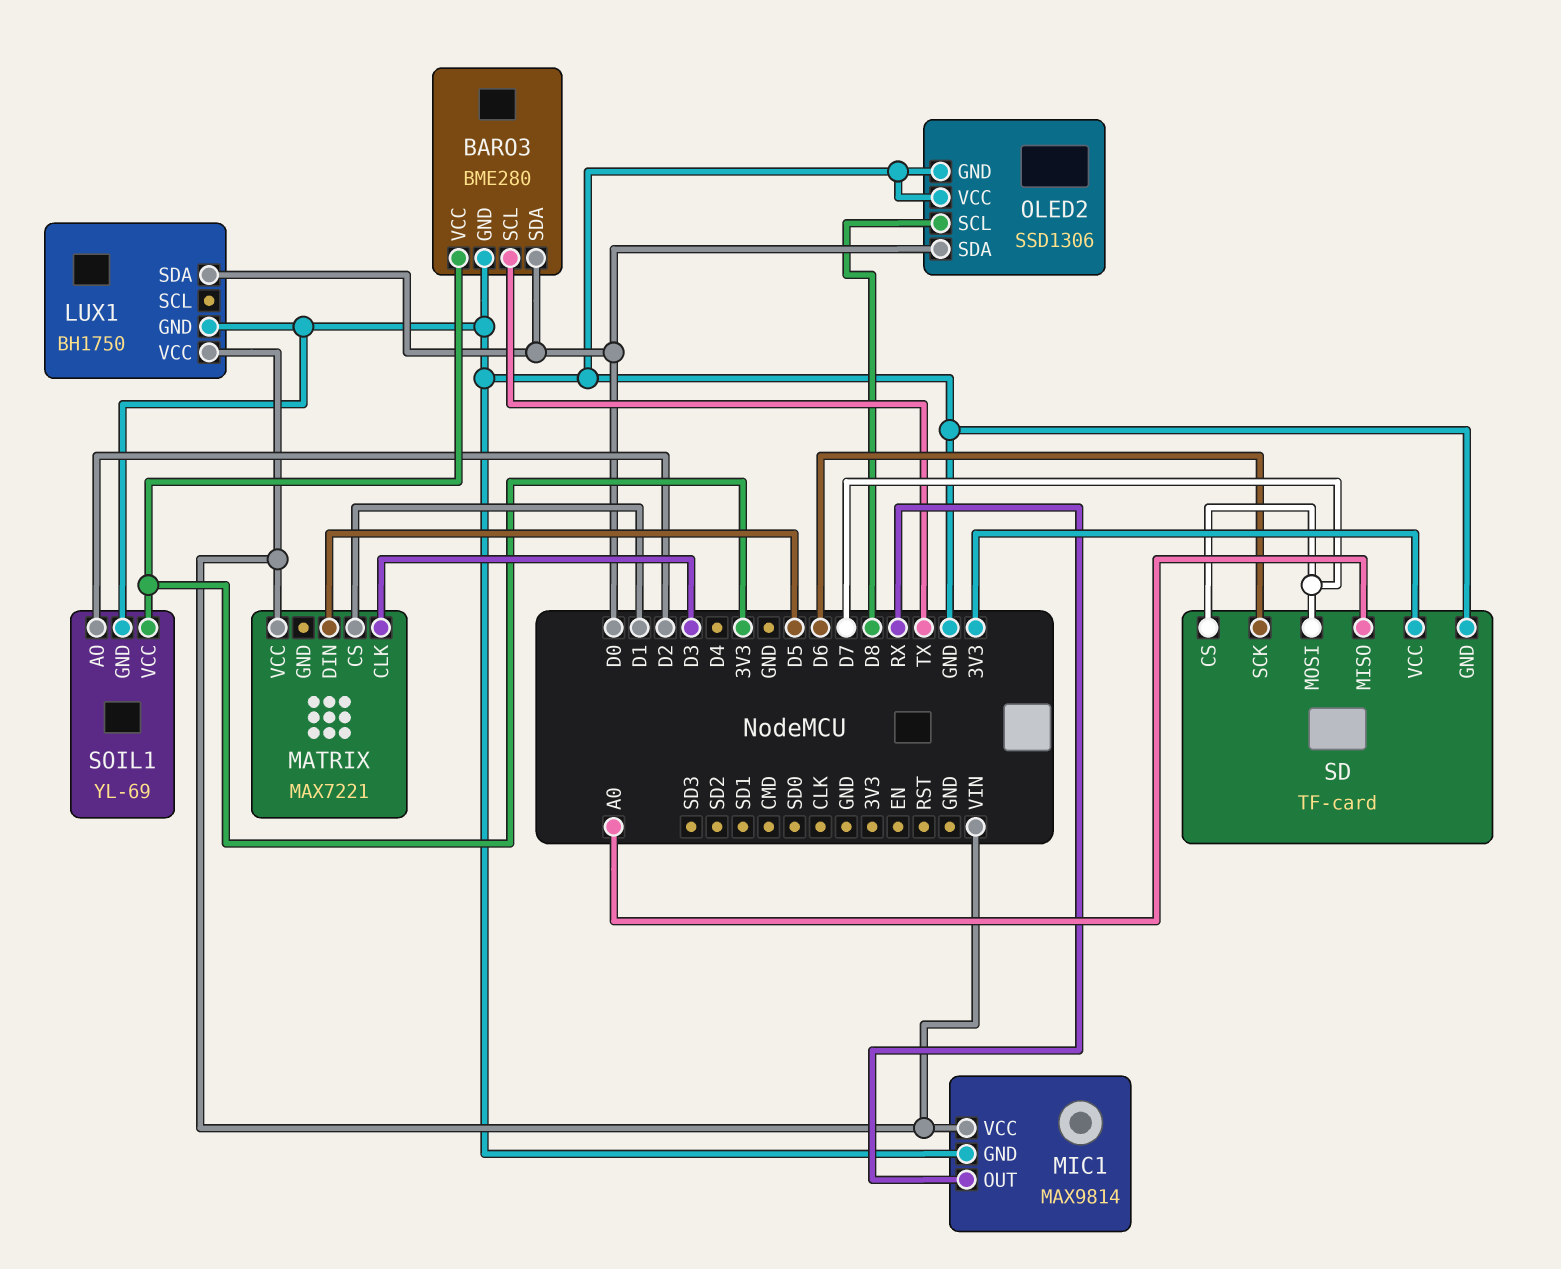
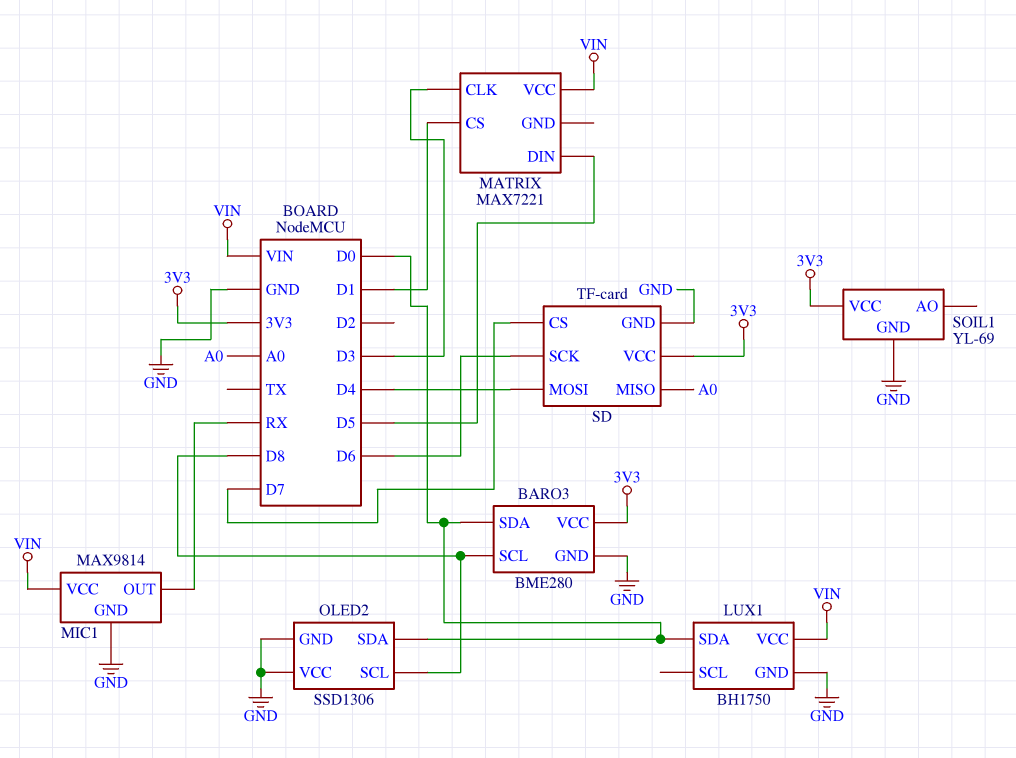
BARO3 pin SCL: TX -> D8
SD pin MOSI: D7 -> D4
SOIL1 pin AO: D2 -> none

